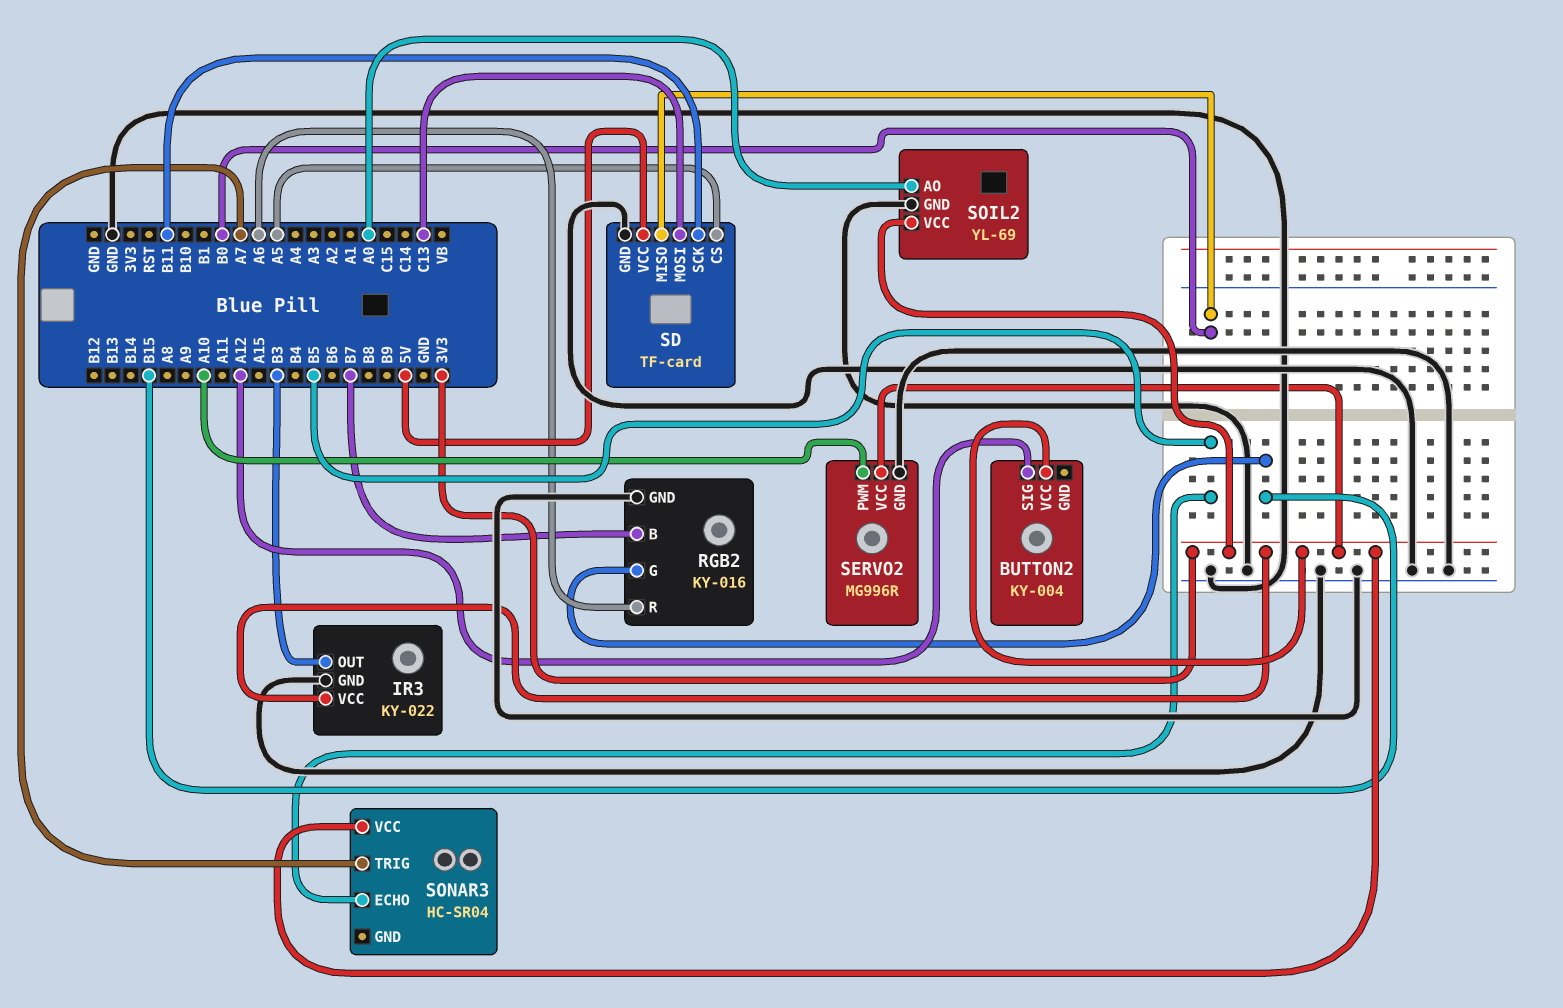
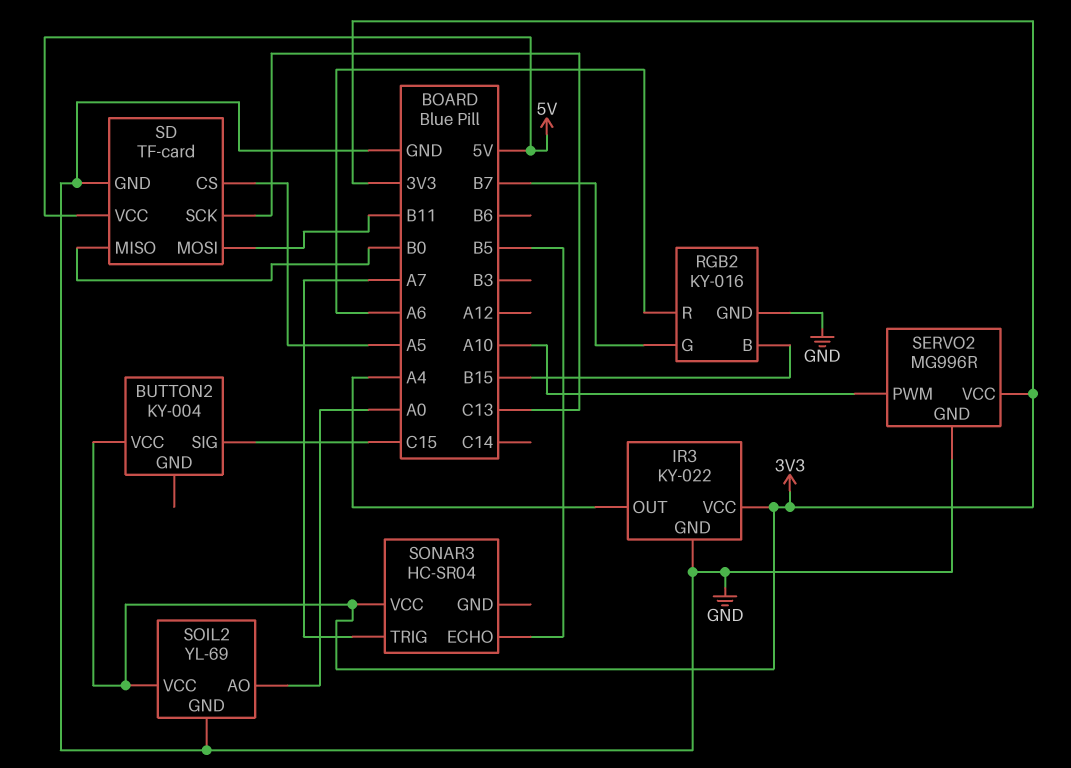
BUTTON2 pin SIG: A12 -> C15
IR3 pin OUT: B3 -> A4
RGB2 pin B: B7 -> B15
RGB2 pin G: B15 -> B7
SD pin MOSI: C13 -> B11
SD pin SCK: B11 -> C13

